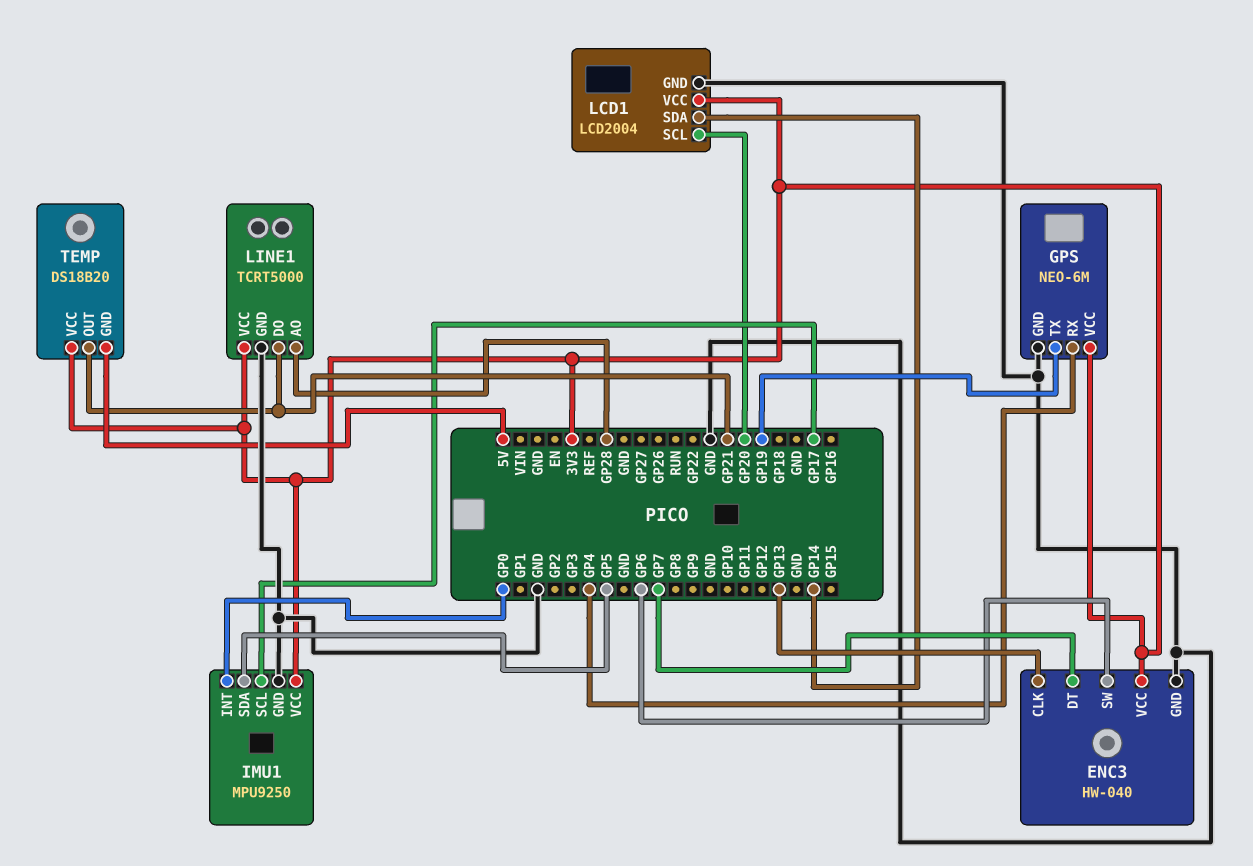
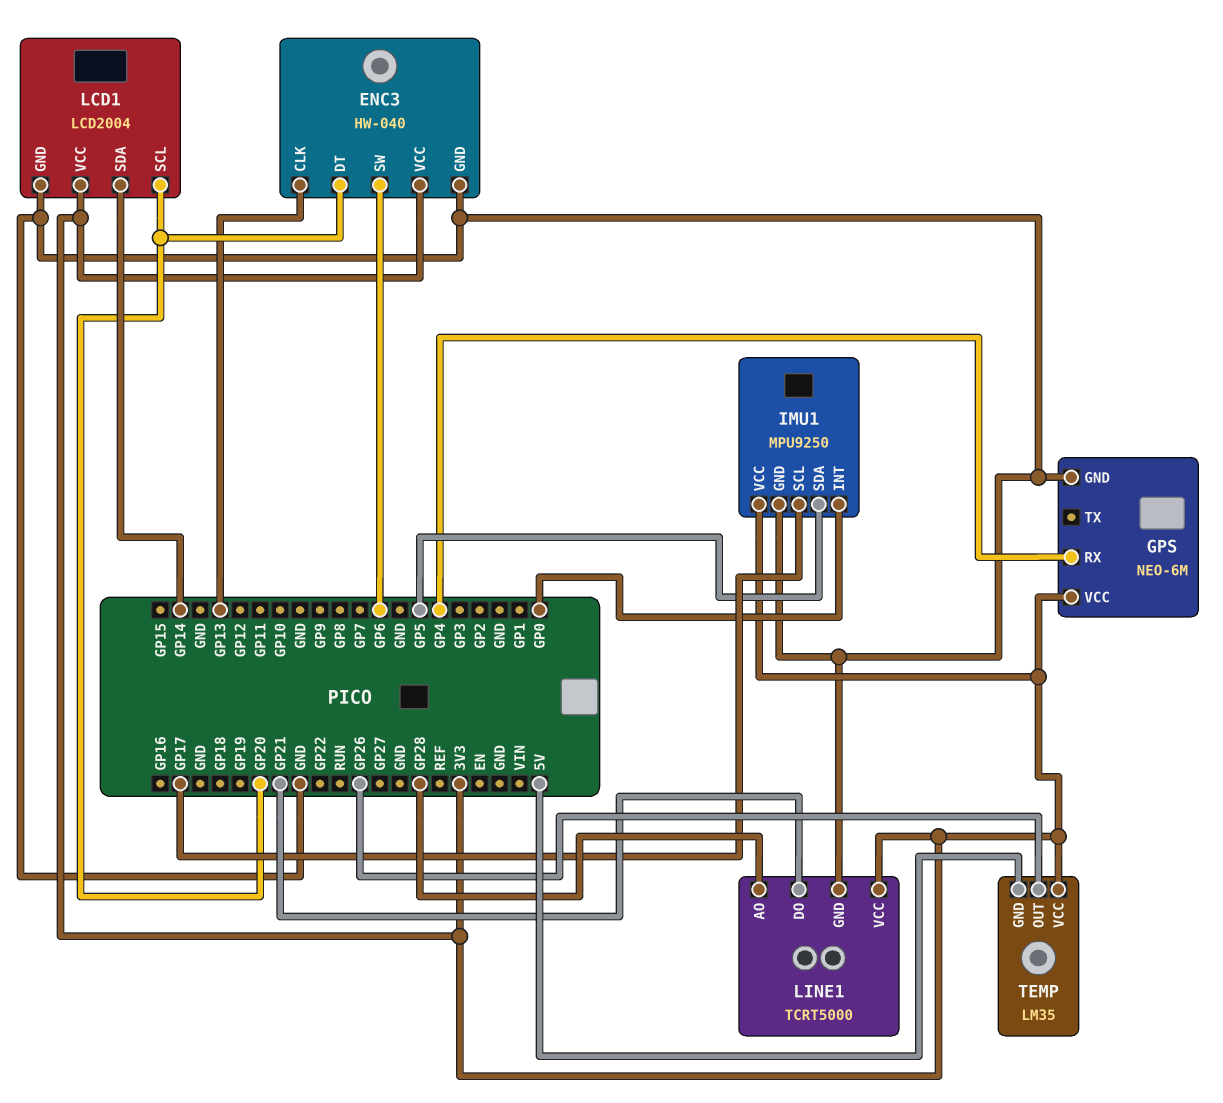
ENC3 pin DT: GP7 -> GP20
GPS pin TX: GP19 -> none
TEMP: DS18B20 -> LM35
TEMP pin OUT: GP21 -> GP26

